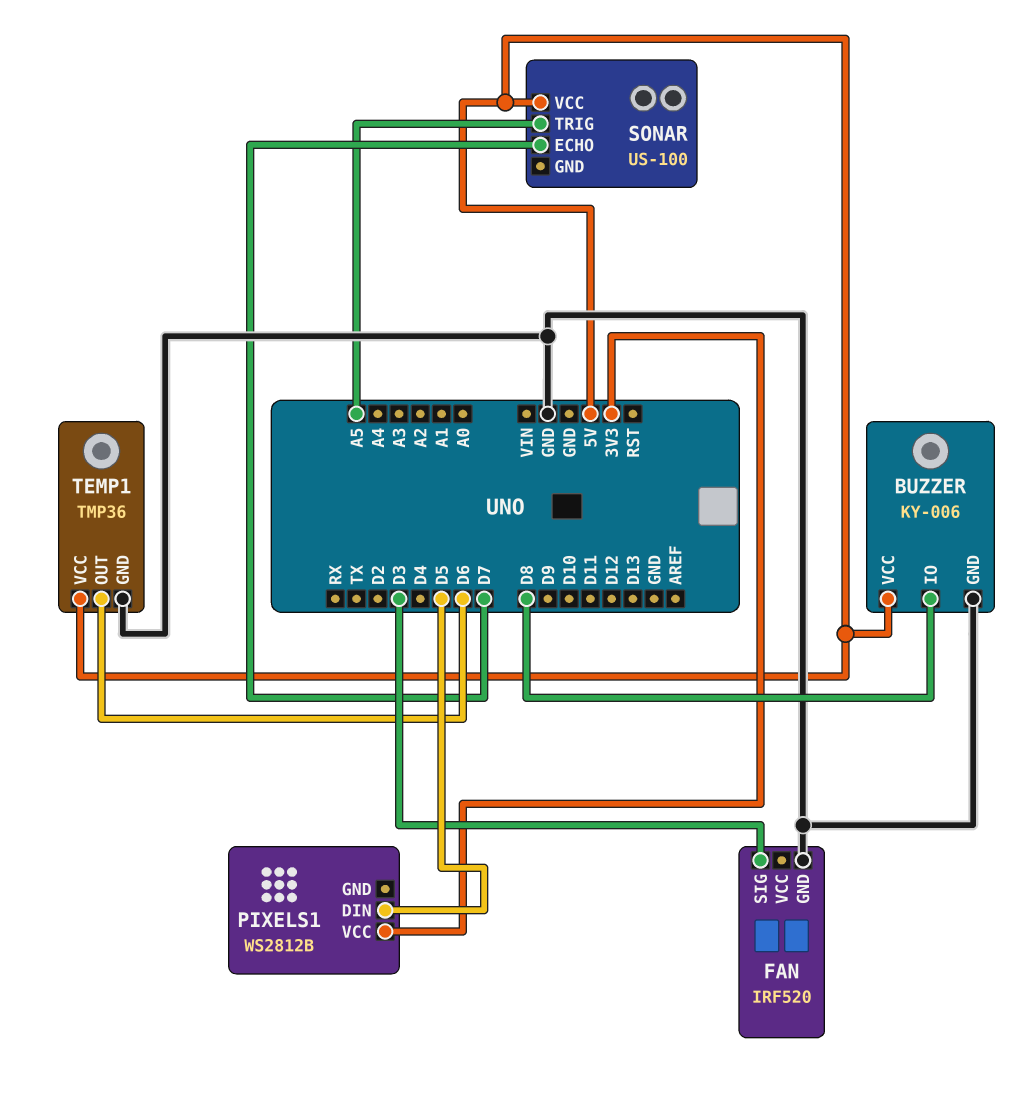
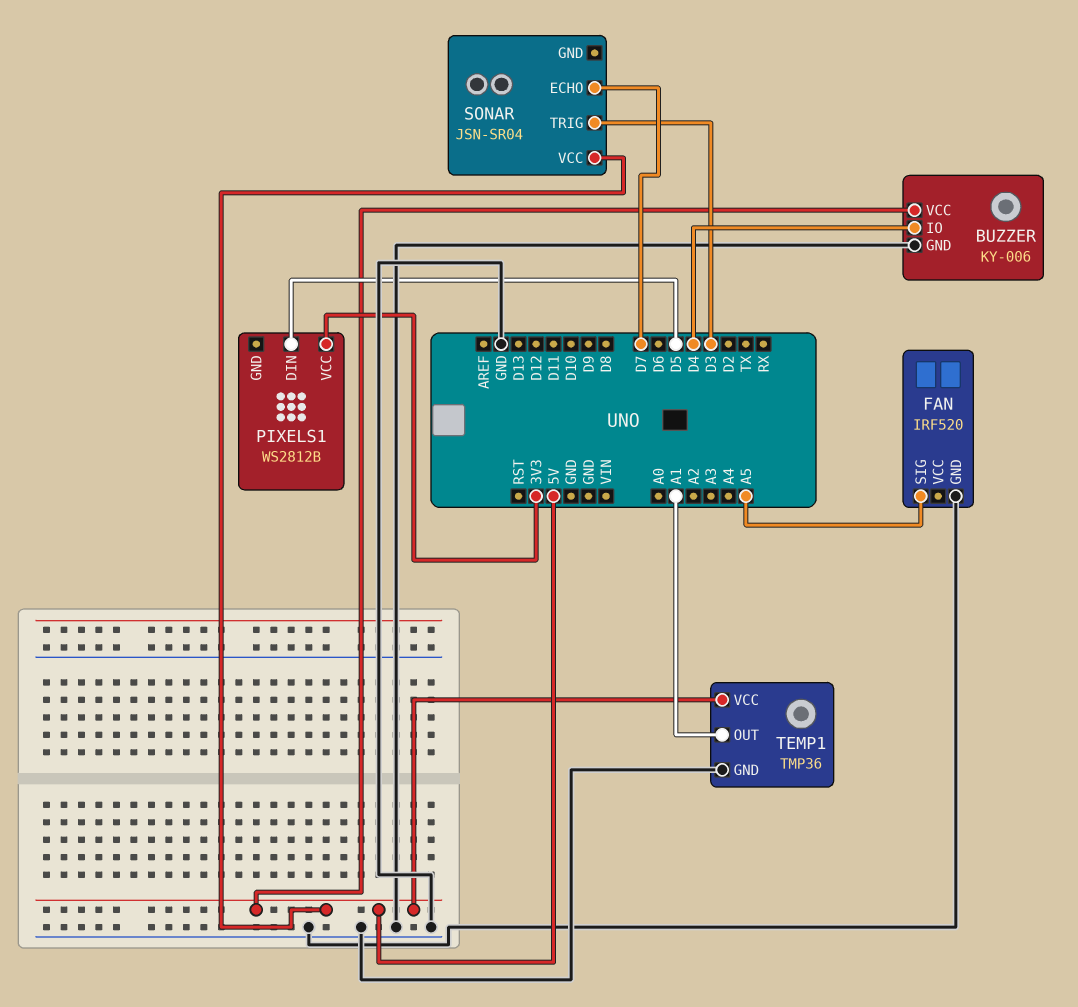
BUZZER pin IO: D8 -> D4
FAN pin SIG: D3 -> A5
SONAR: US-100 -> JSN-SR04
SONAR pin TRIG: A5 -> D3
TEMP1 pin OUT: D6 -> A1

